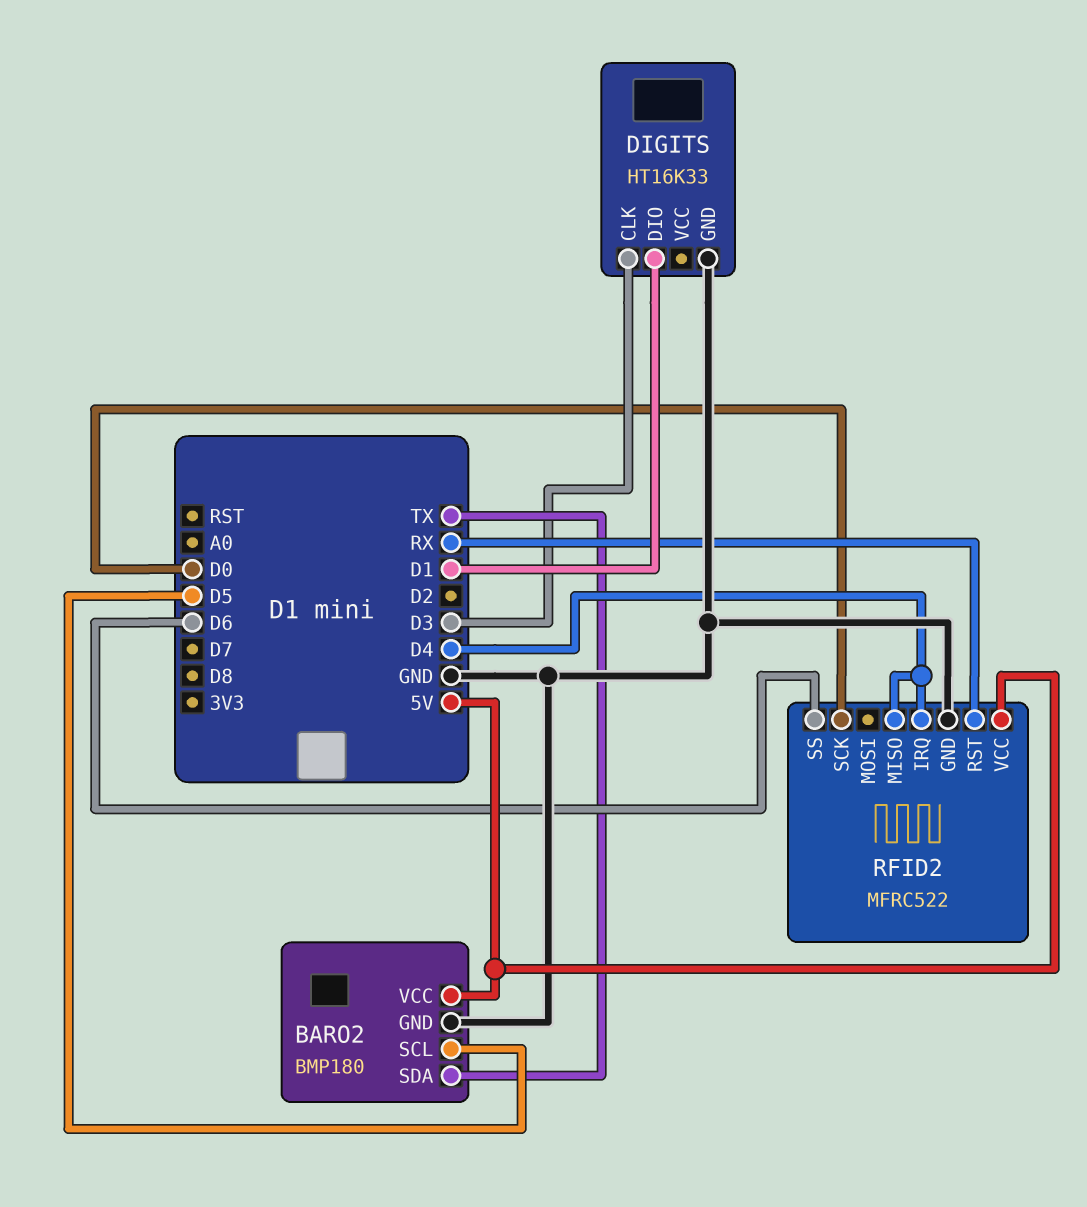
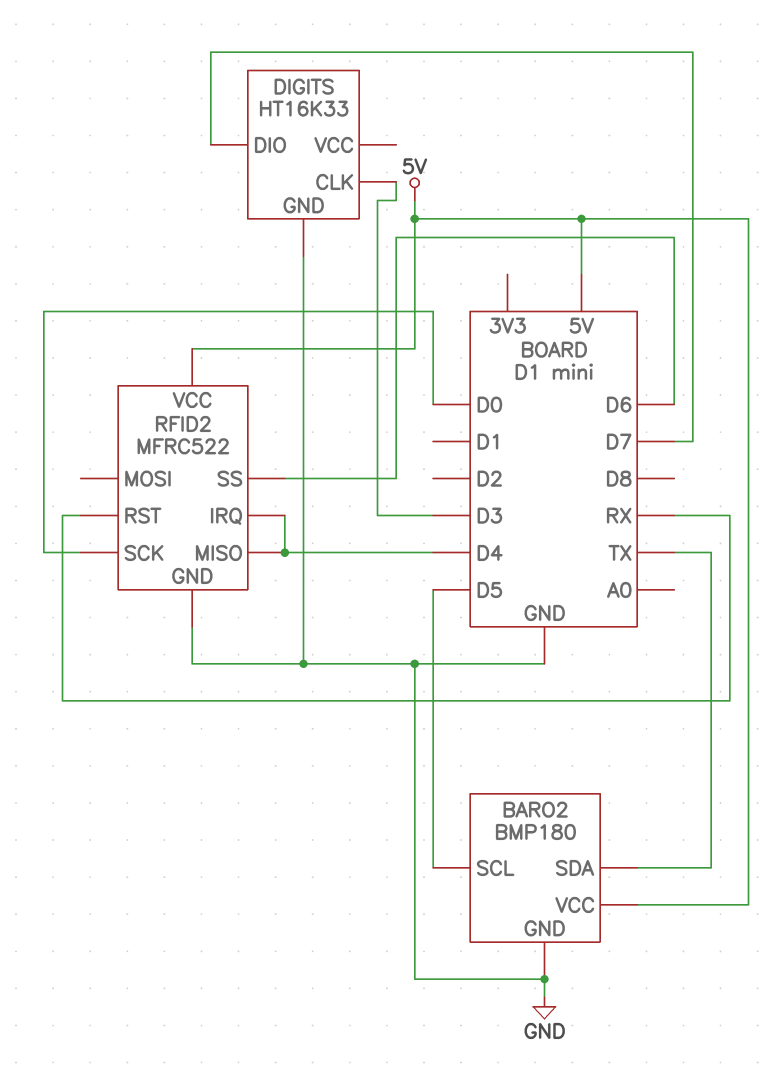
DIGITS pin DIO: D1 -> D7

